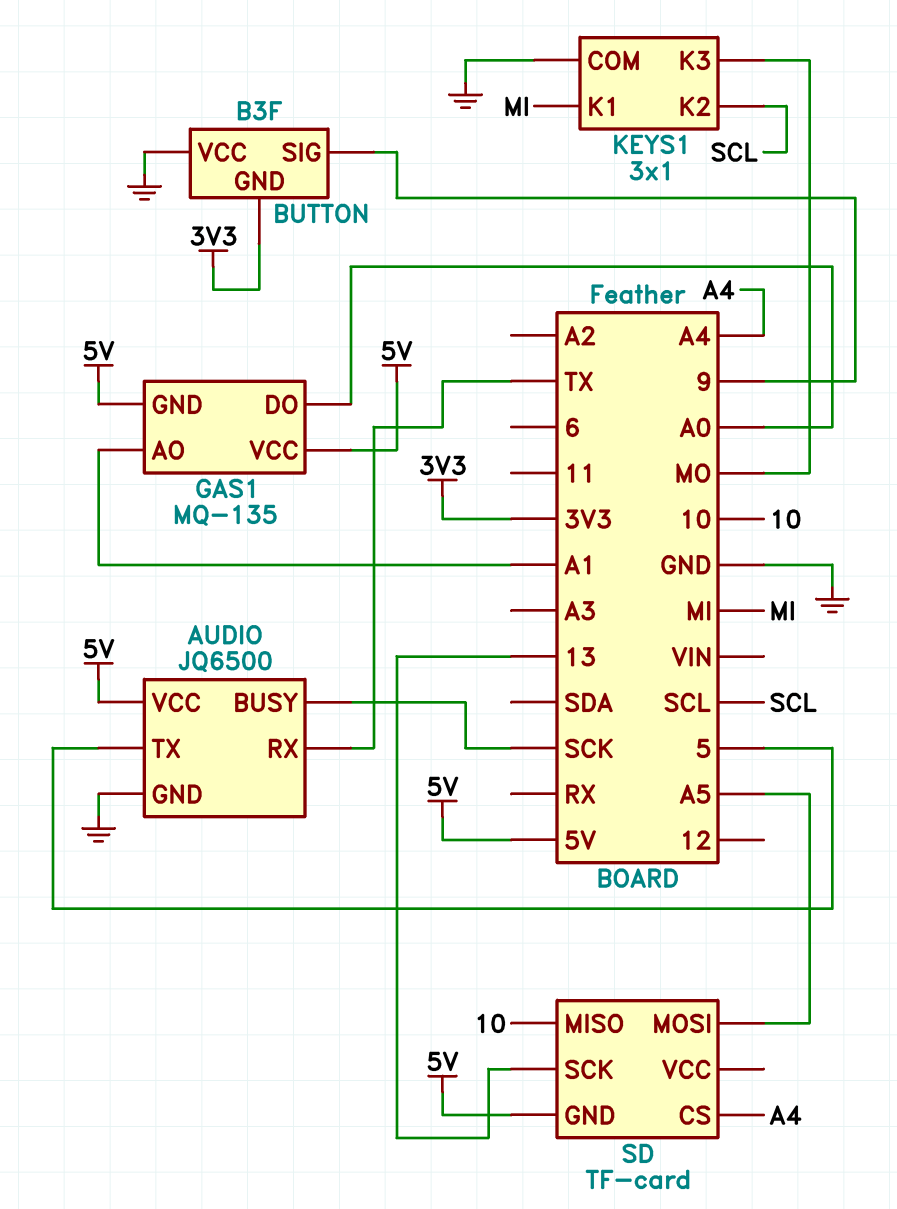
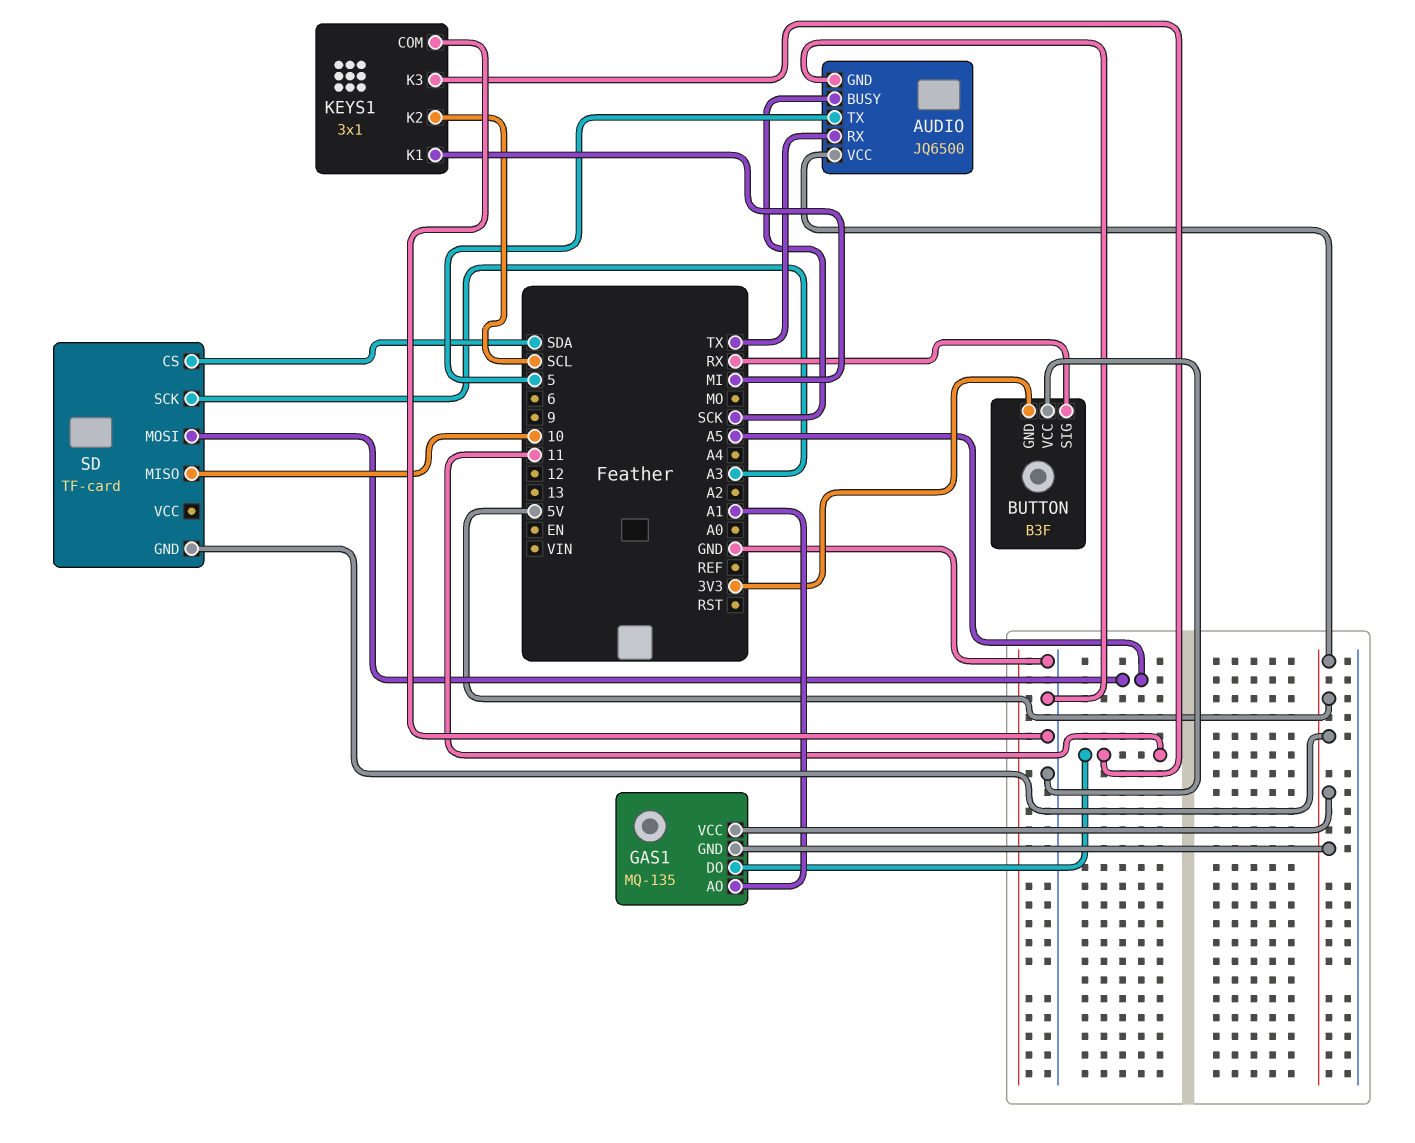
BUTTON pin SIG: 9 -> RX
GAS1 pin DO: A0 -> 11
KEYS1 pin K3: MO -> 11
SD pin CS: A4 -> SDA
SD pin SCK: 13 -> A3

